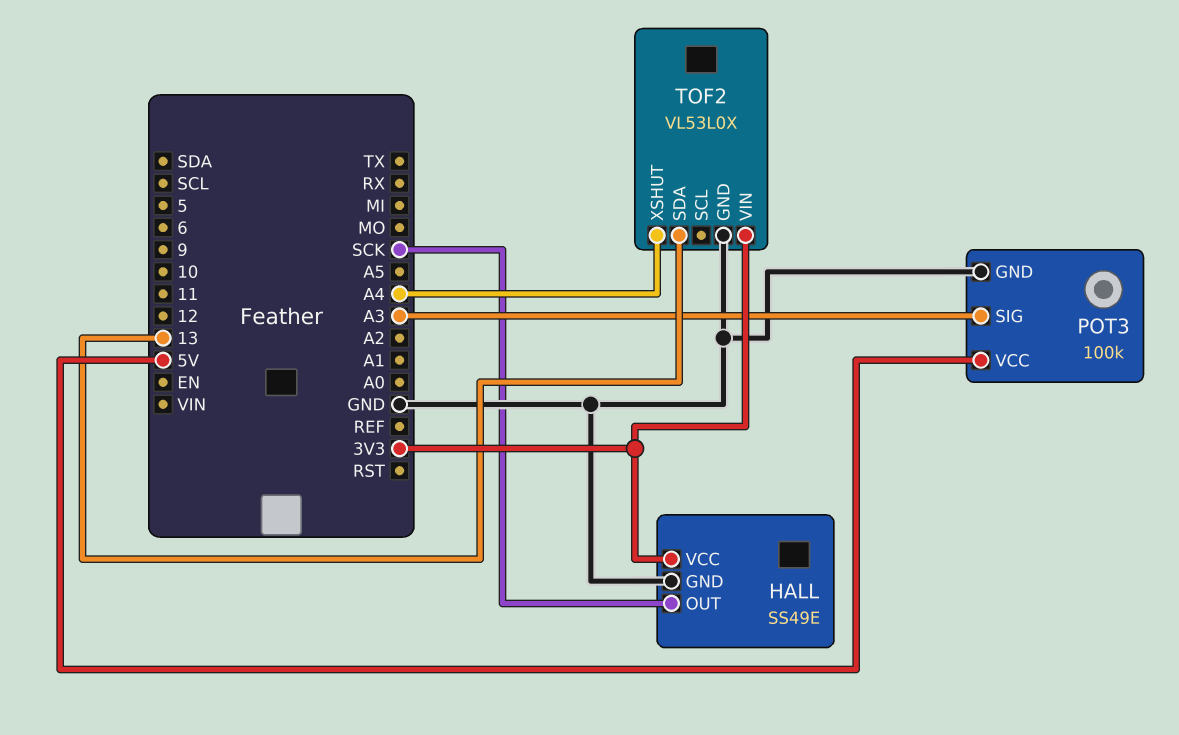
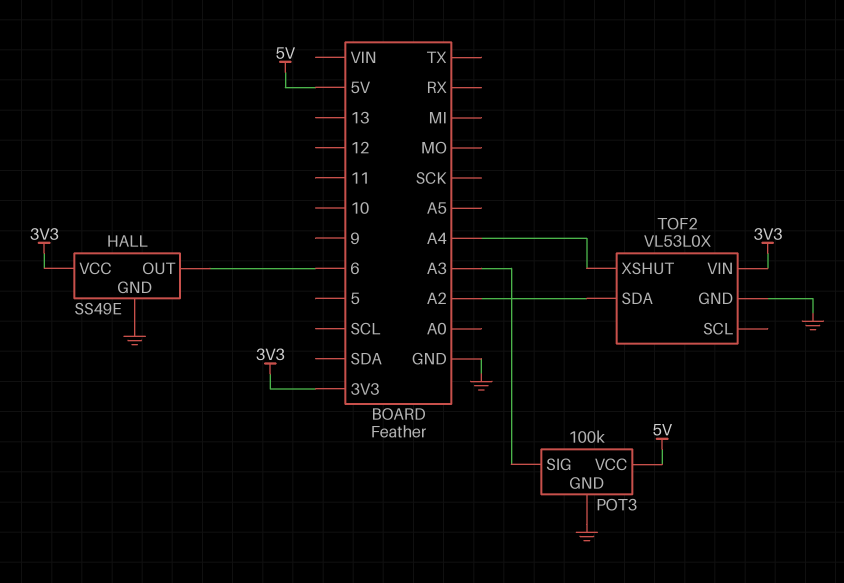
HALL pin OUT: SCK -> 6
TOF2 pin SDA: 13 -> A2

